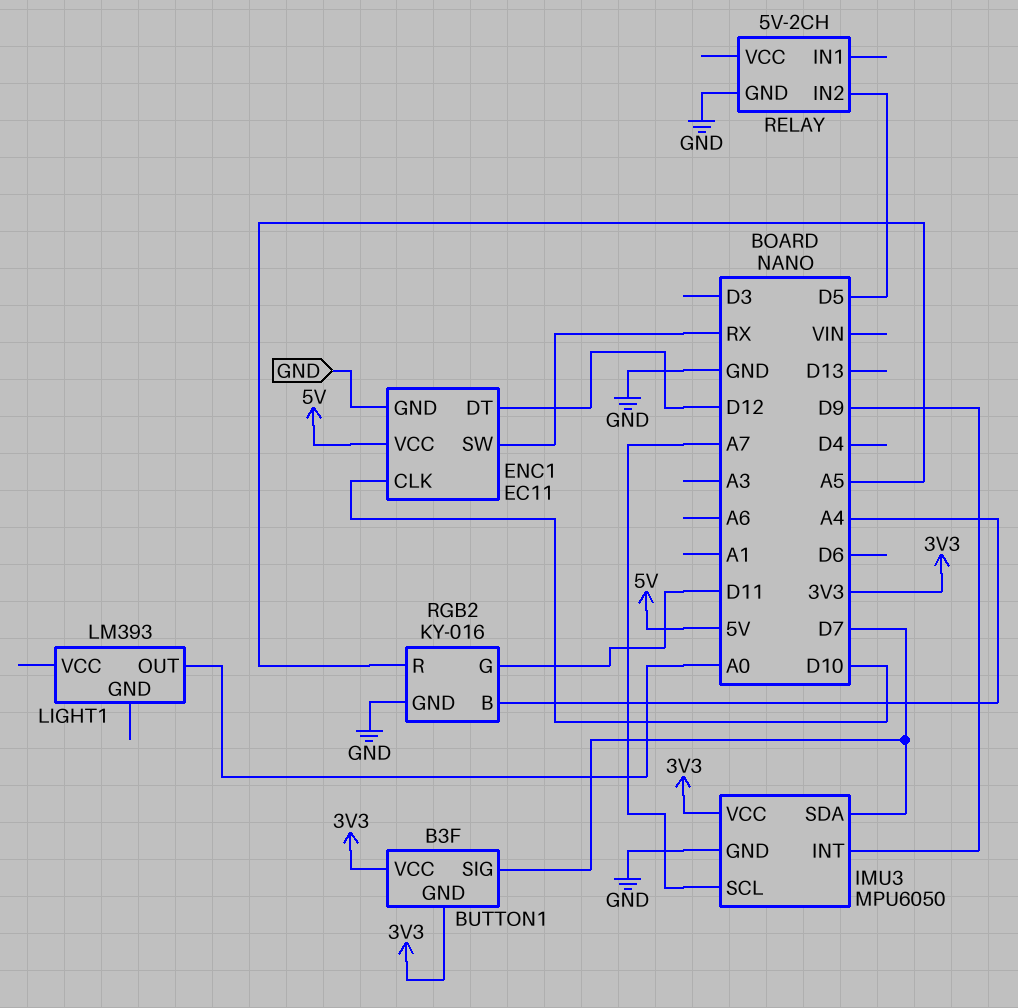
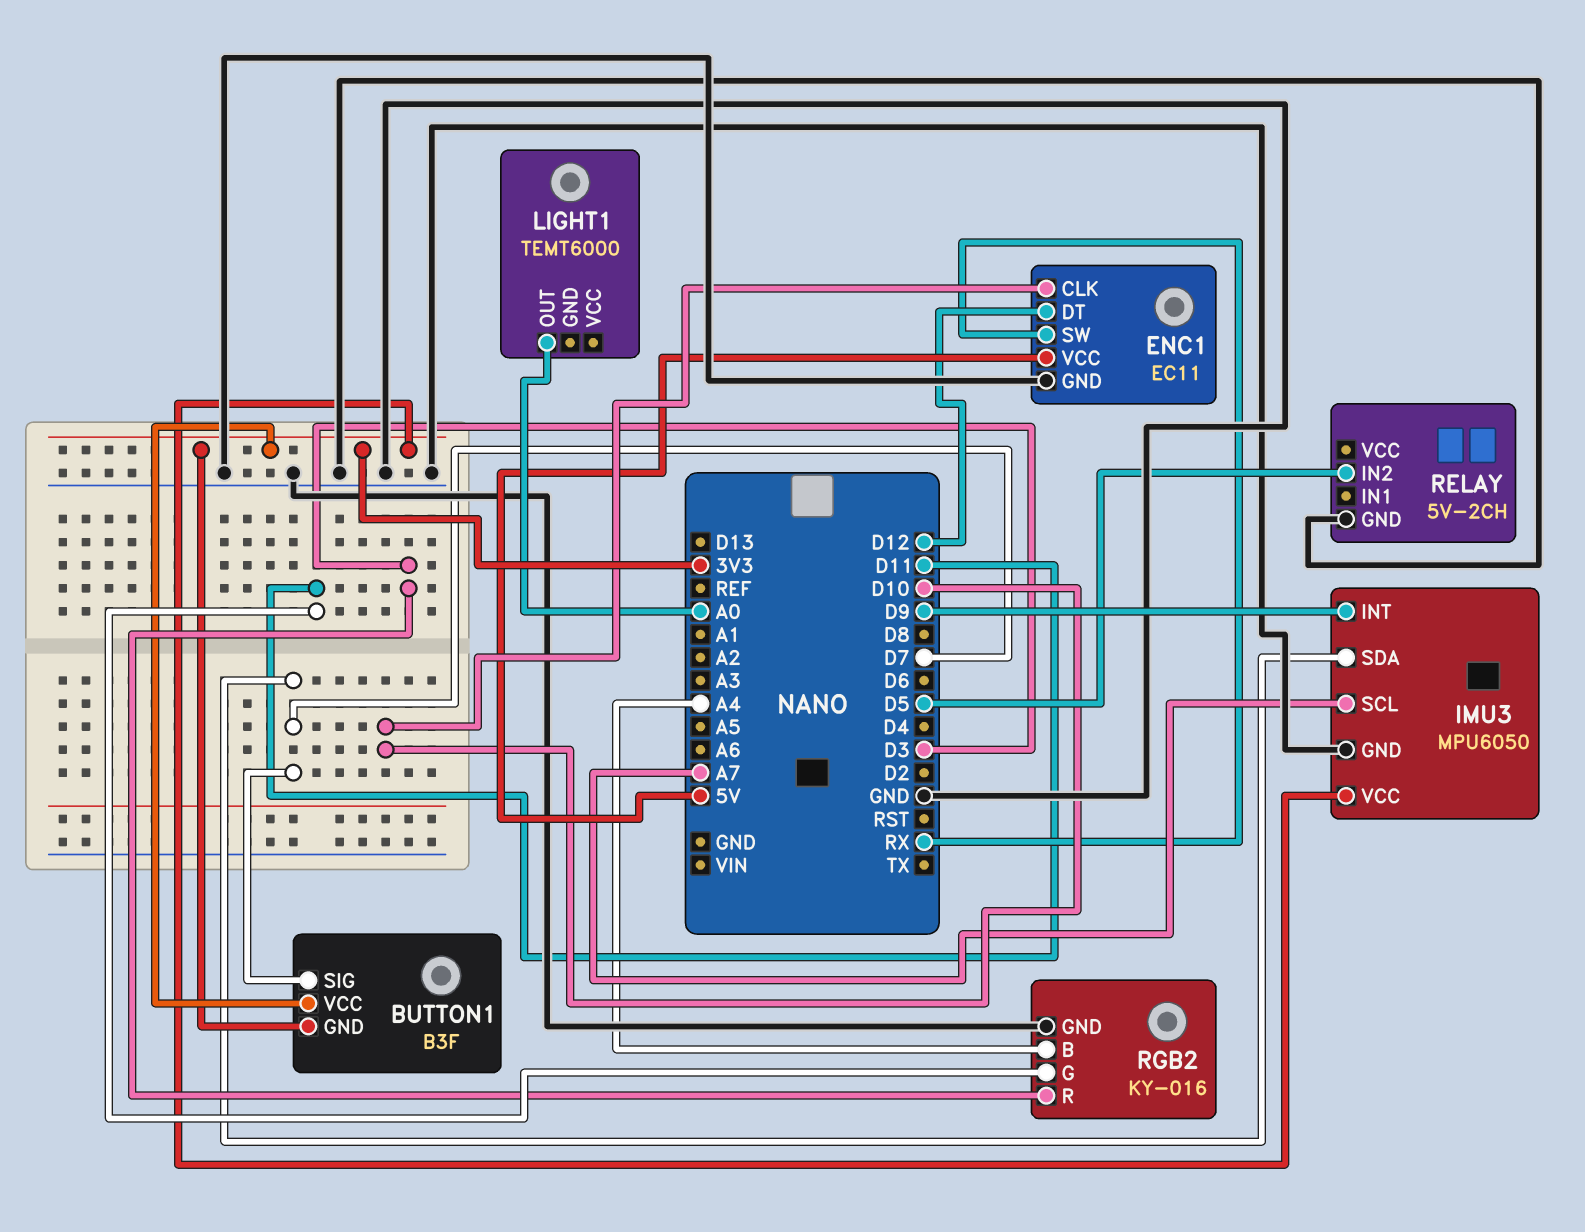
LIGHT1: LM393 -> TEMT6000
RGB2 pin R: A5 -> D3

